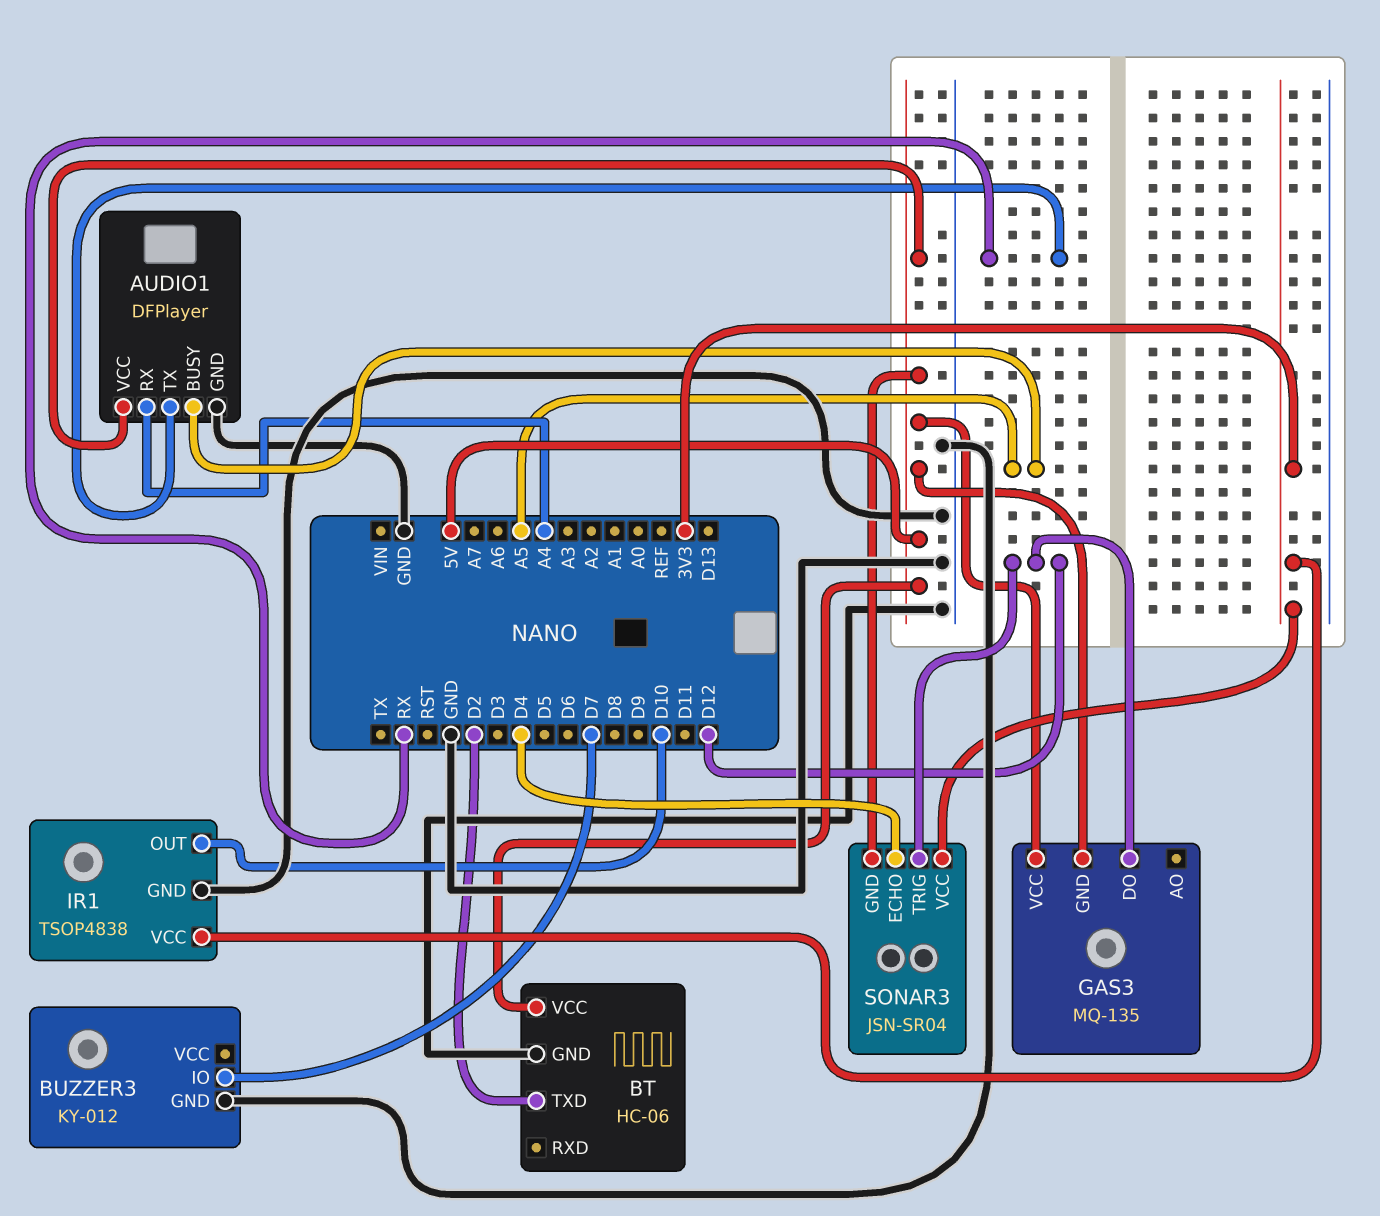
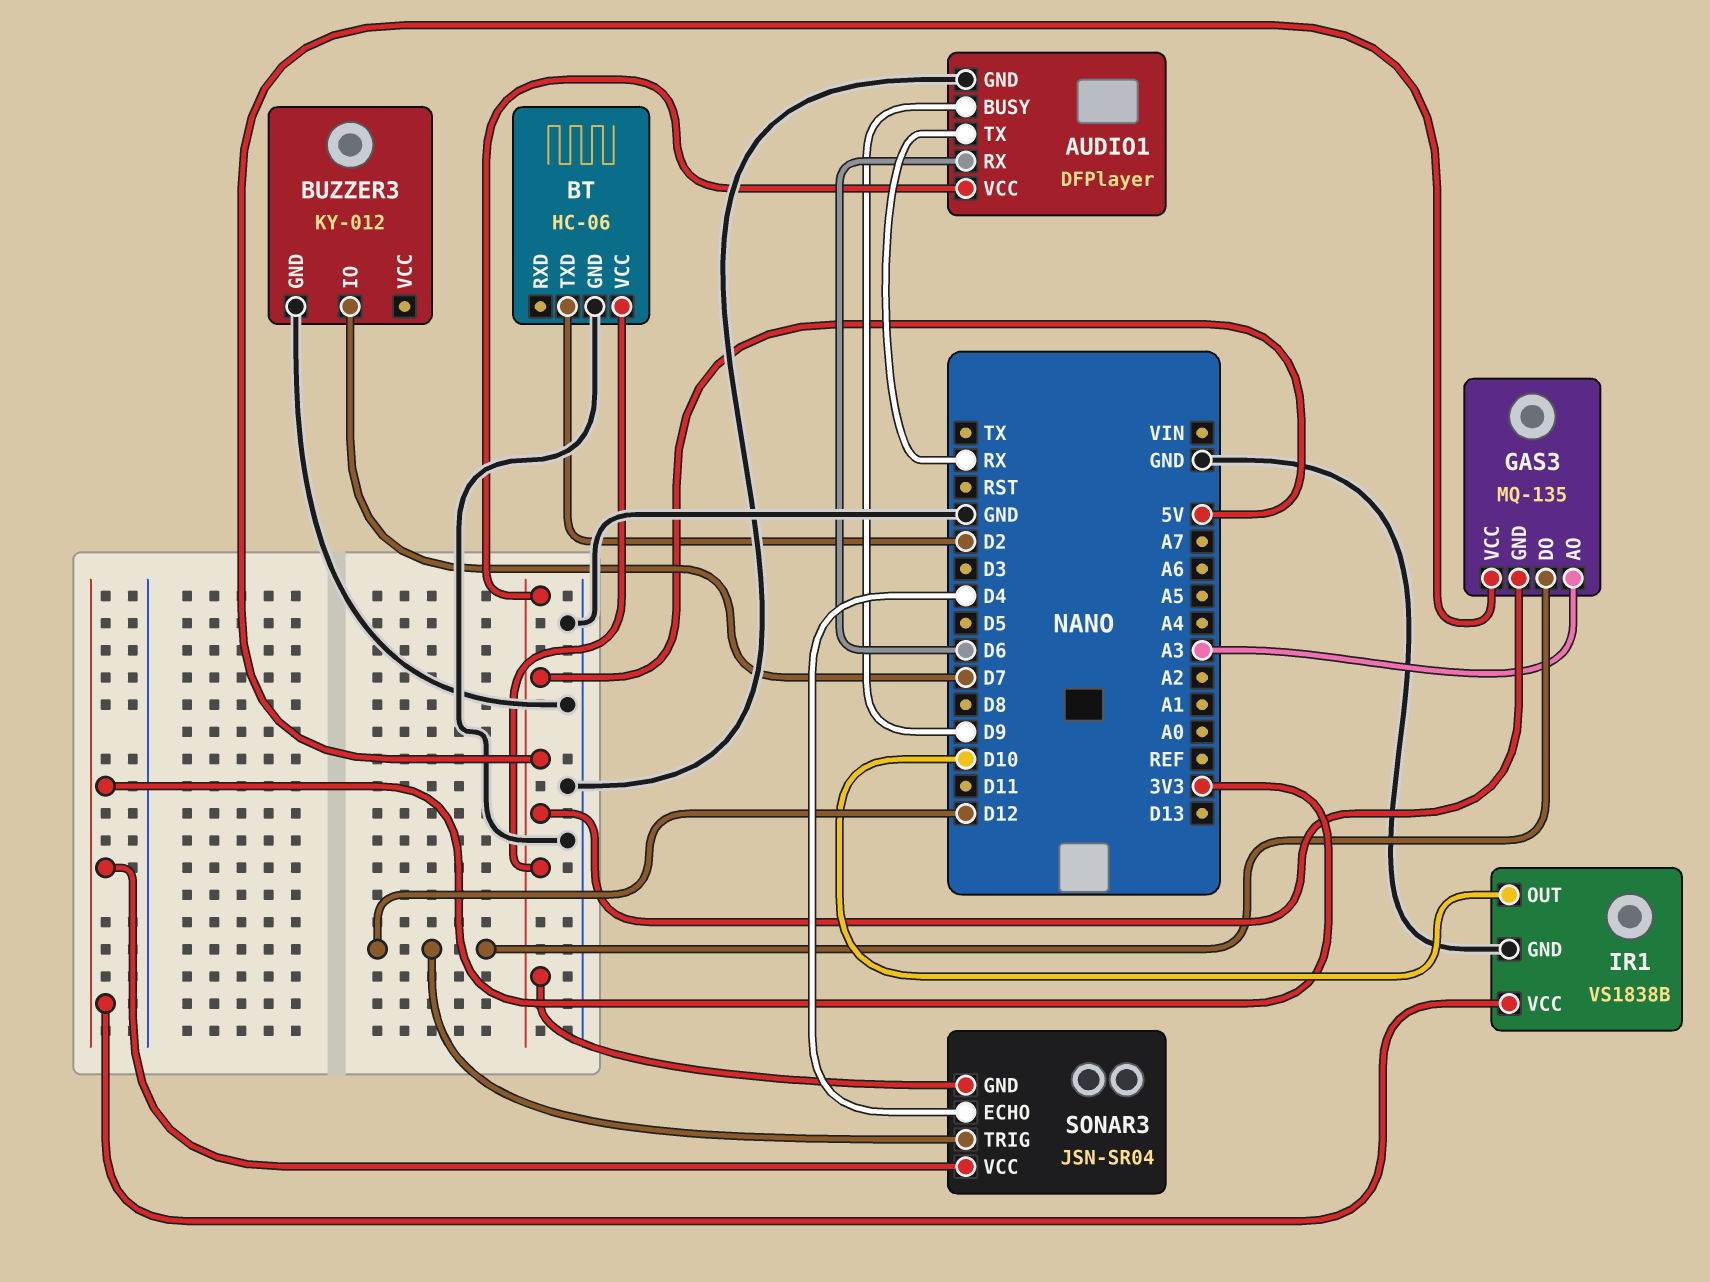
AUDIO1 pin BUSY: A5 -> D9
AUDIO1 pin RX: A4 -> D6
GAS3 pin AO: none -> A3
IR1: TSOP4838 -> VS1838B

